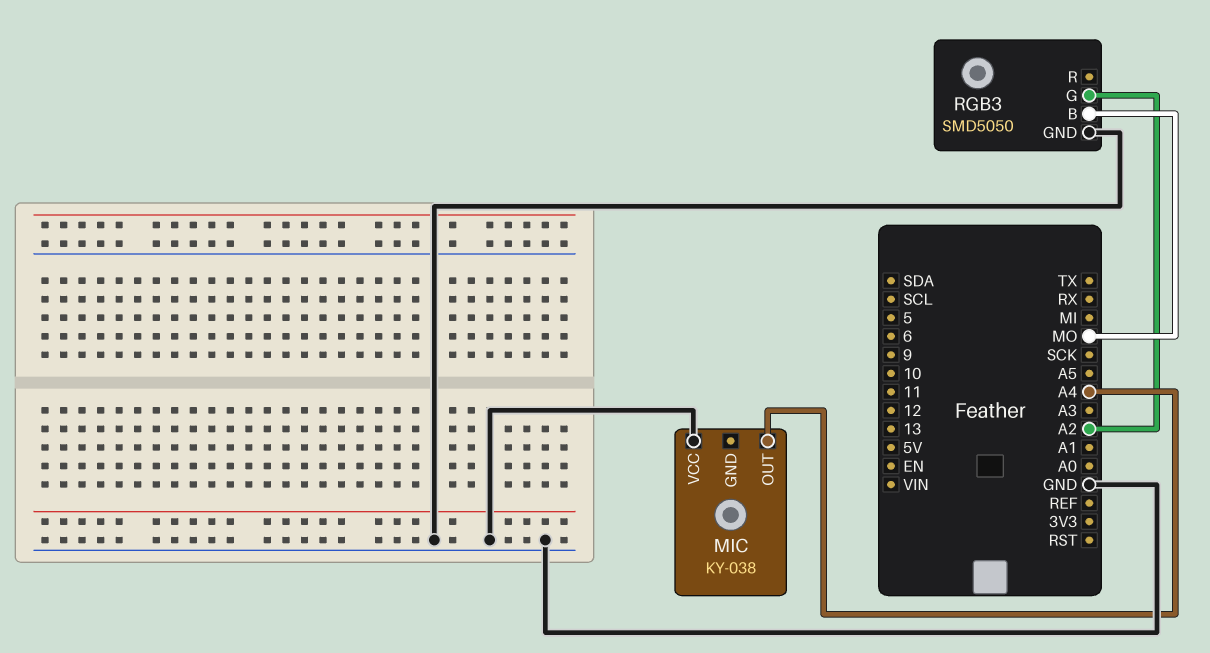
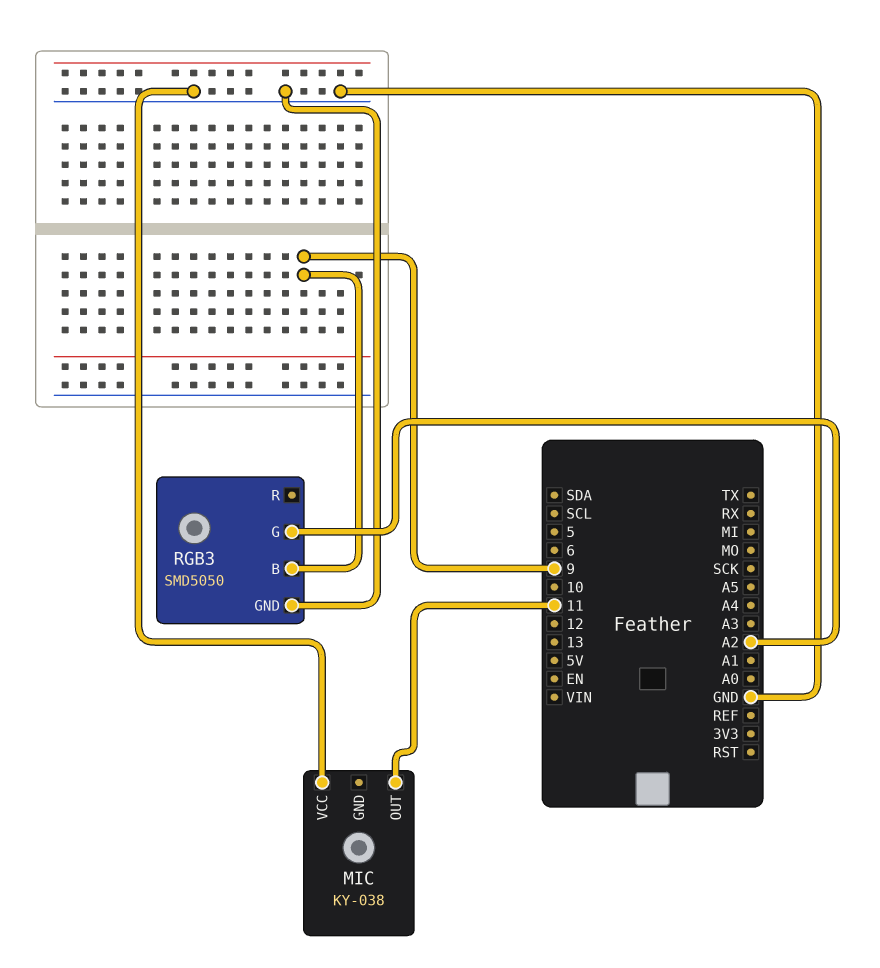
MIC pin OUT: A4 -> 11
RGB3 pin B: MO -> 9

